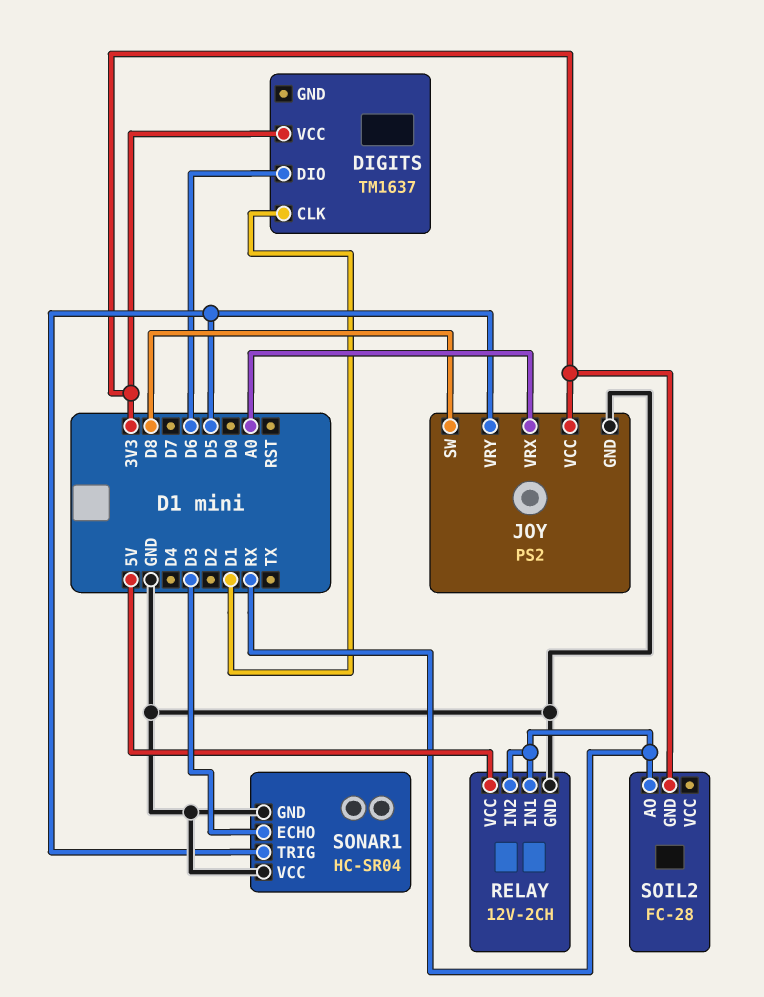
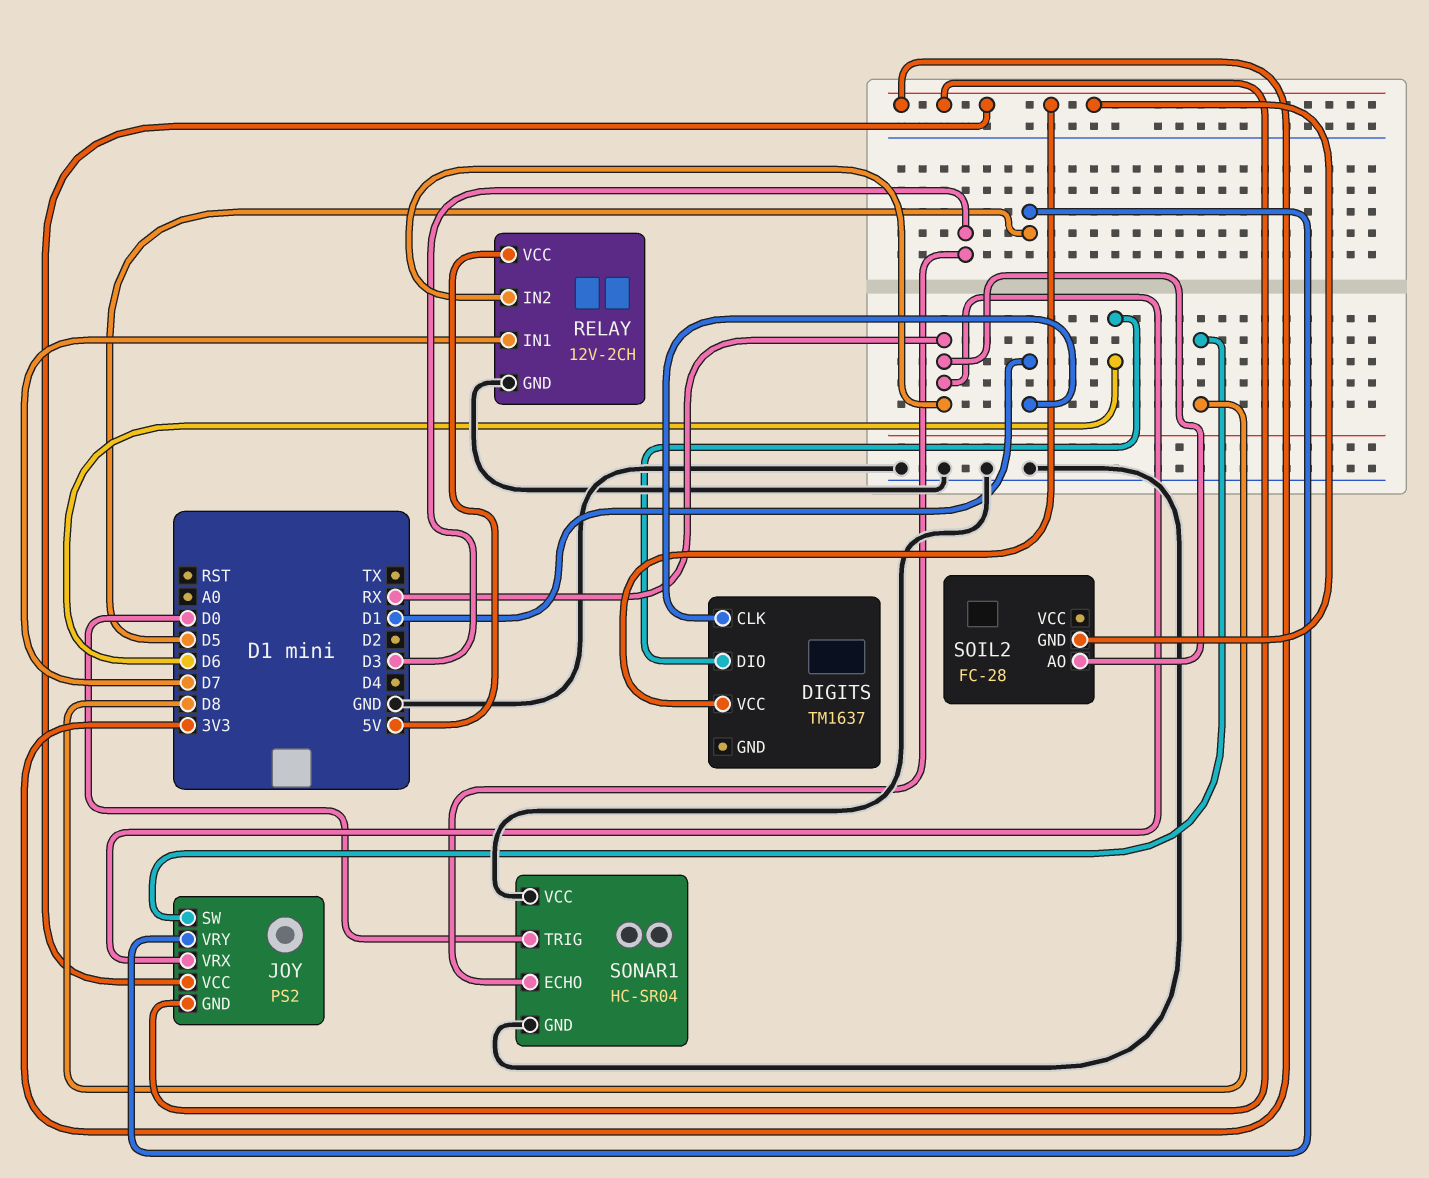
JOY pin GND: GND -> 3V3
JOY pin VRX: A0 -> RX
RELAY pin IN1: RX -> D7
SONAR1 pin TRIG: D5 -> D0

